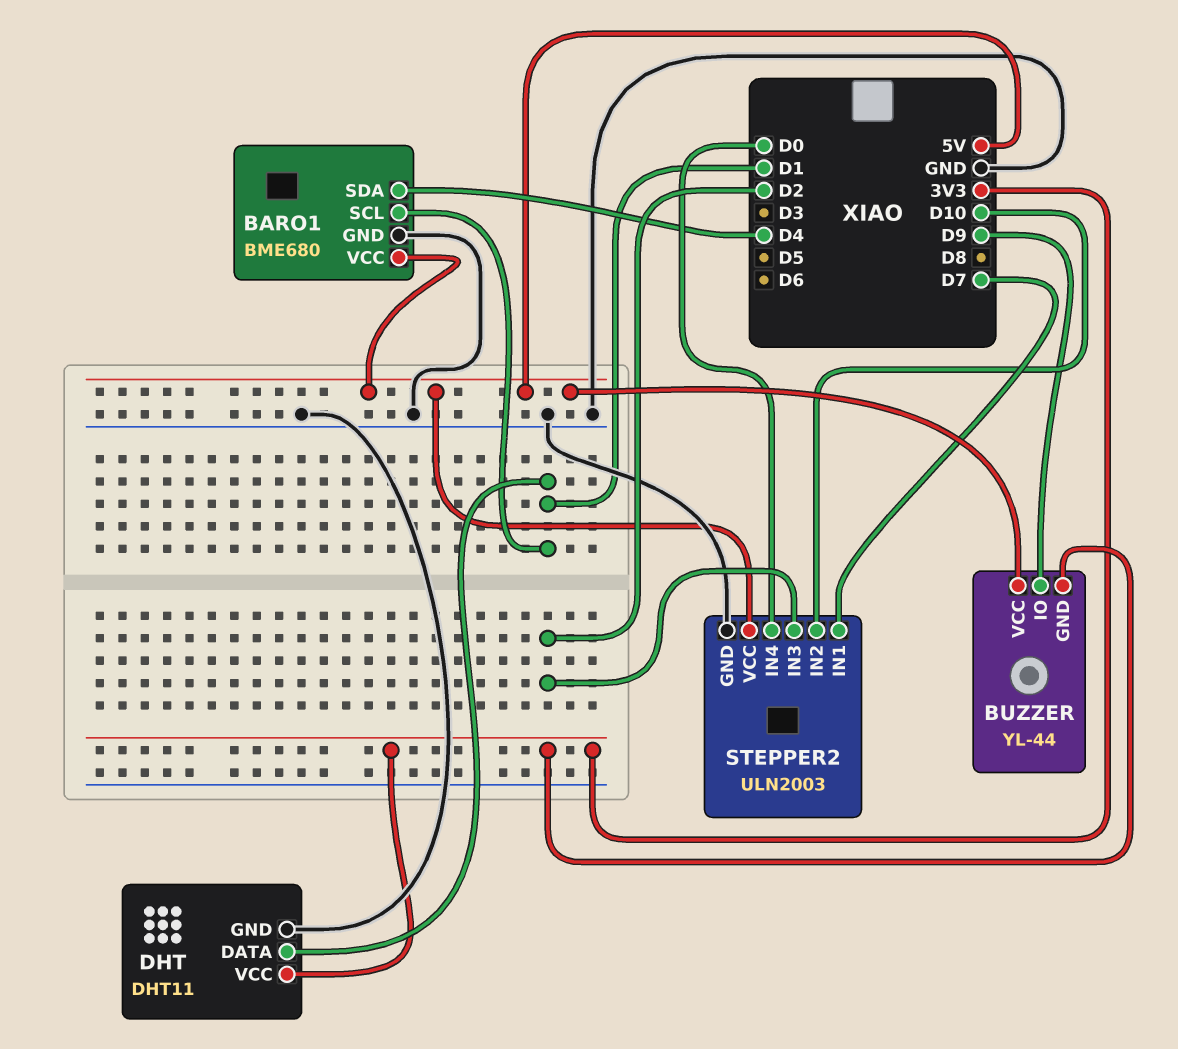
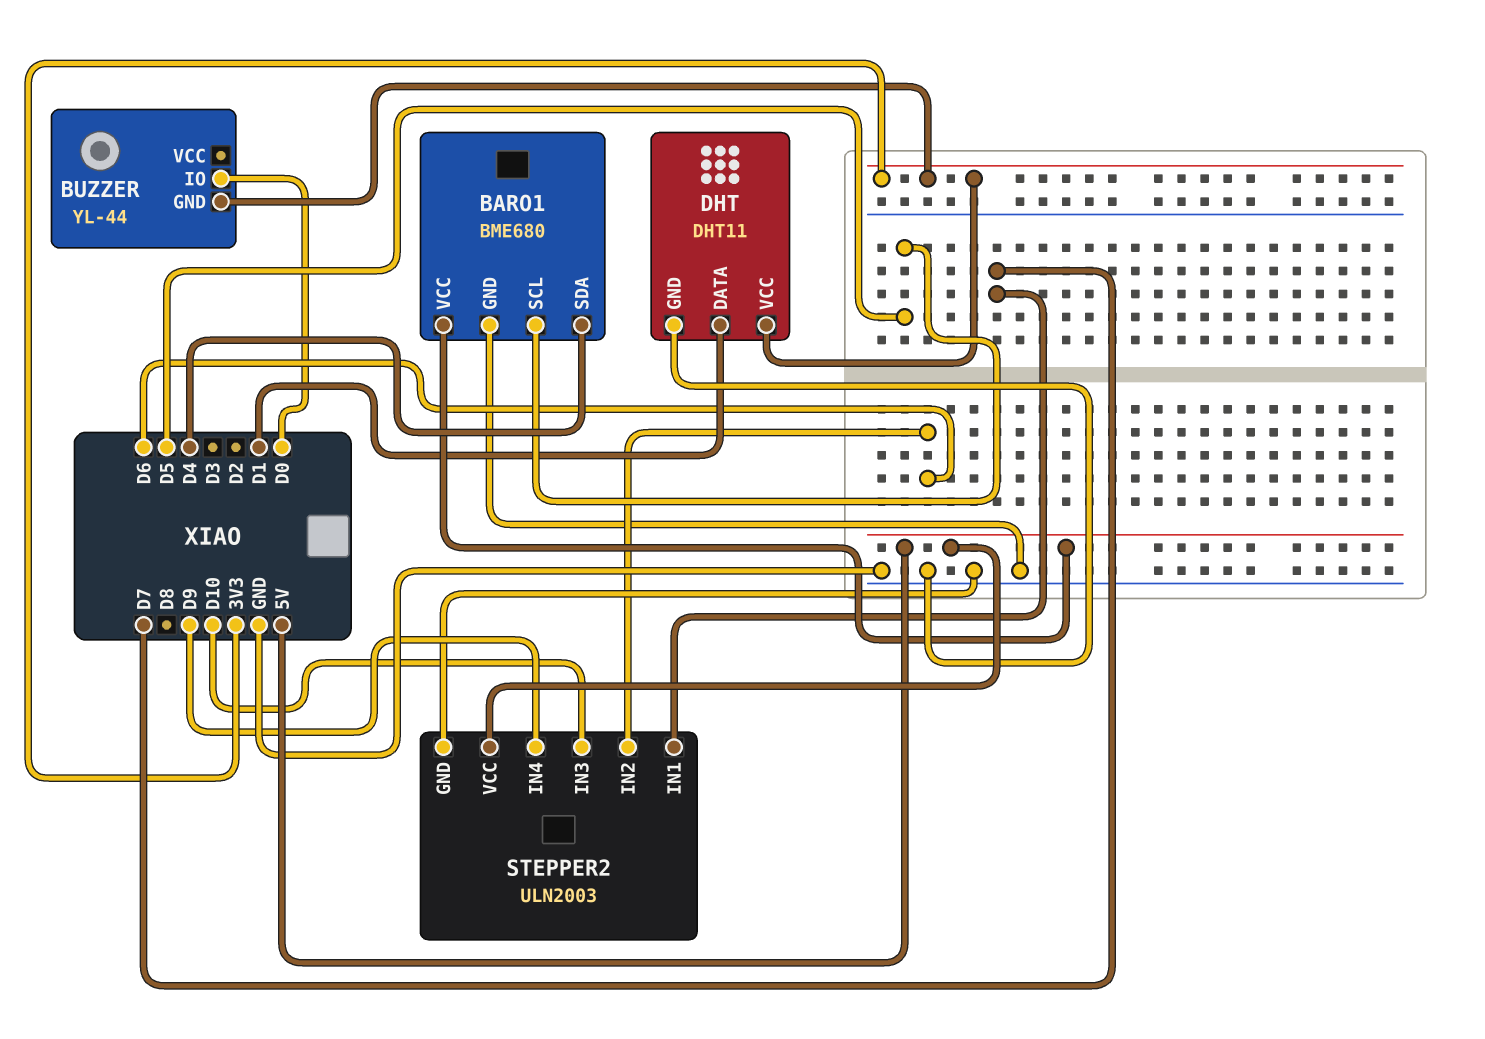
BARO1 pin SCL: D1 -> D5
BUZZER pin IO: D9 -> D0
BUZZER pin VCC: 5V -> none
STEPPER2 pin IN2: D10 -> D6
STEPPER2 pin IN3: D2 -> D10
STEPPER2 pin IN4: D0 -> D9

